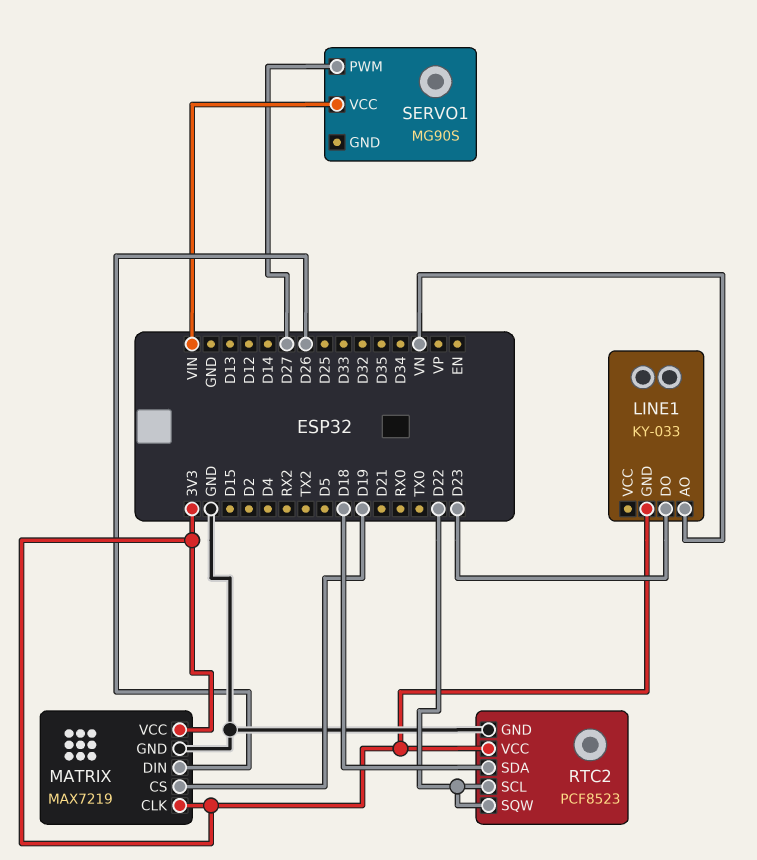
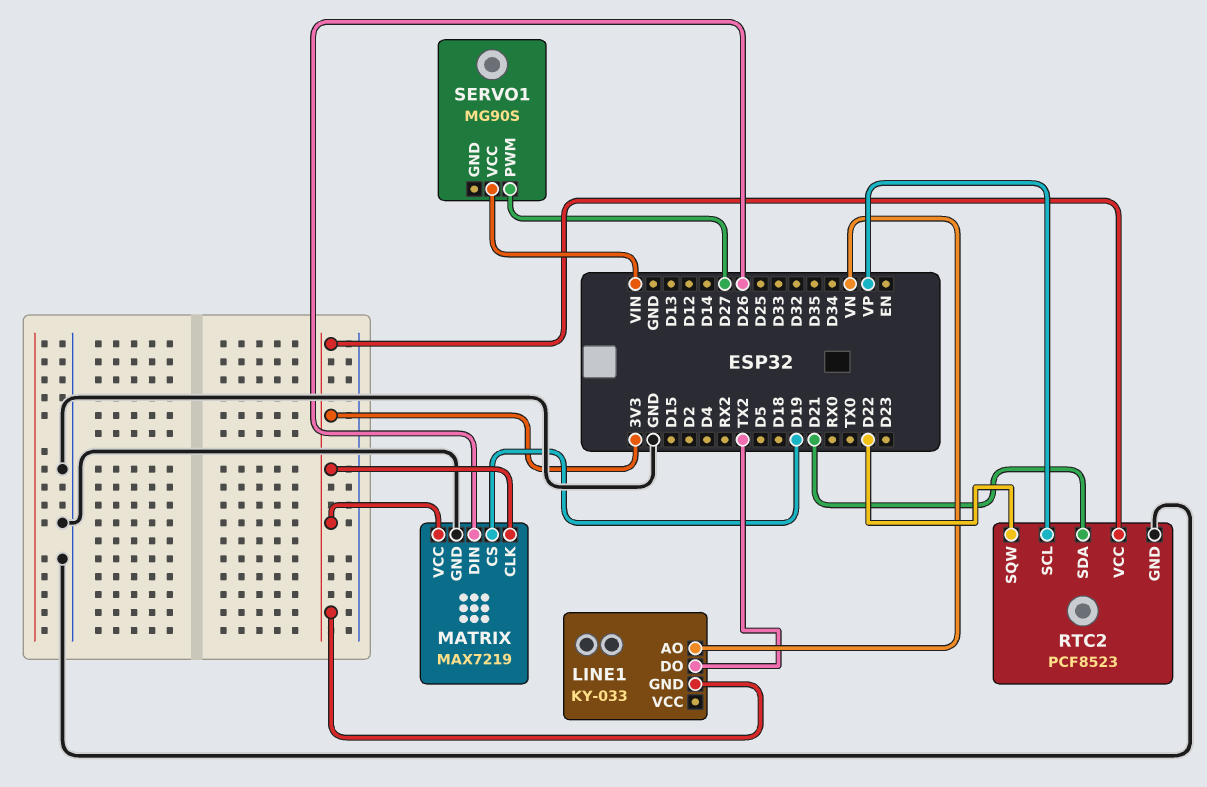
LINE1 pin DO: D23 -> TX2
RTC2 pin SCL: D22 -> VP
RTC2 pin SDA: D18 -> D21

